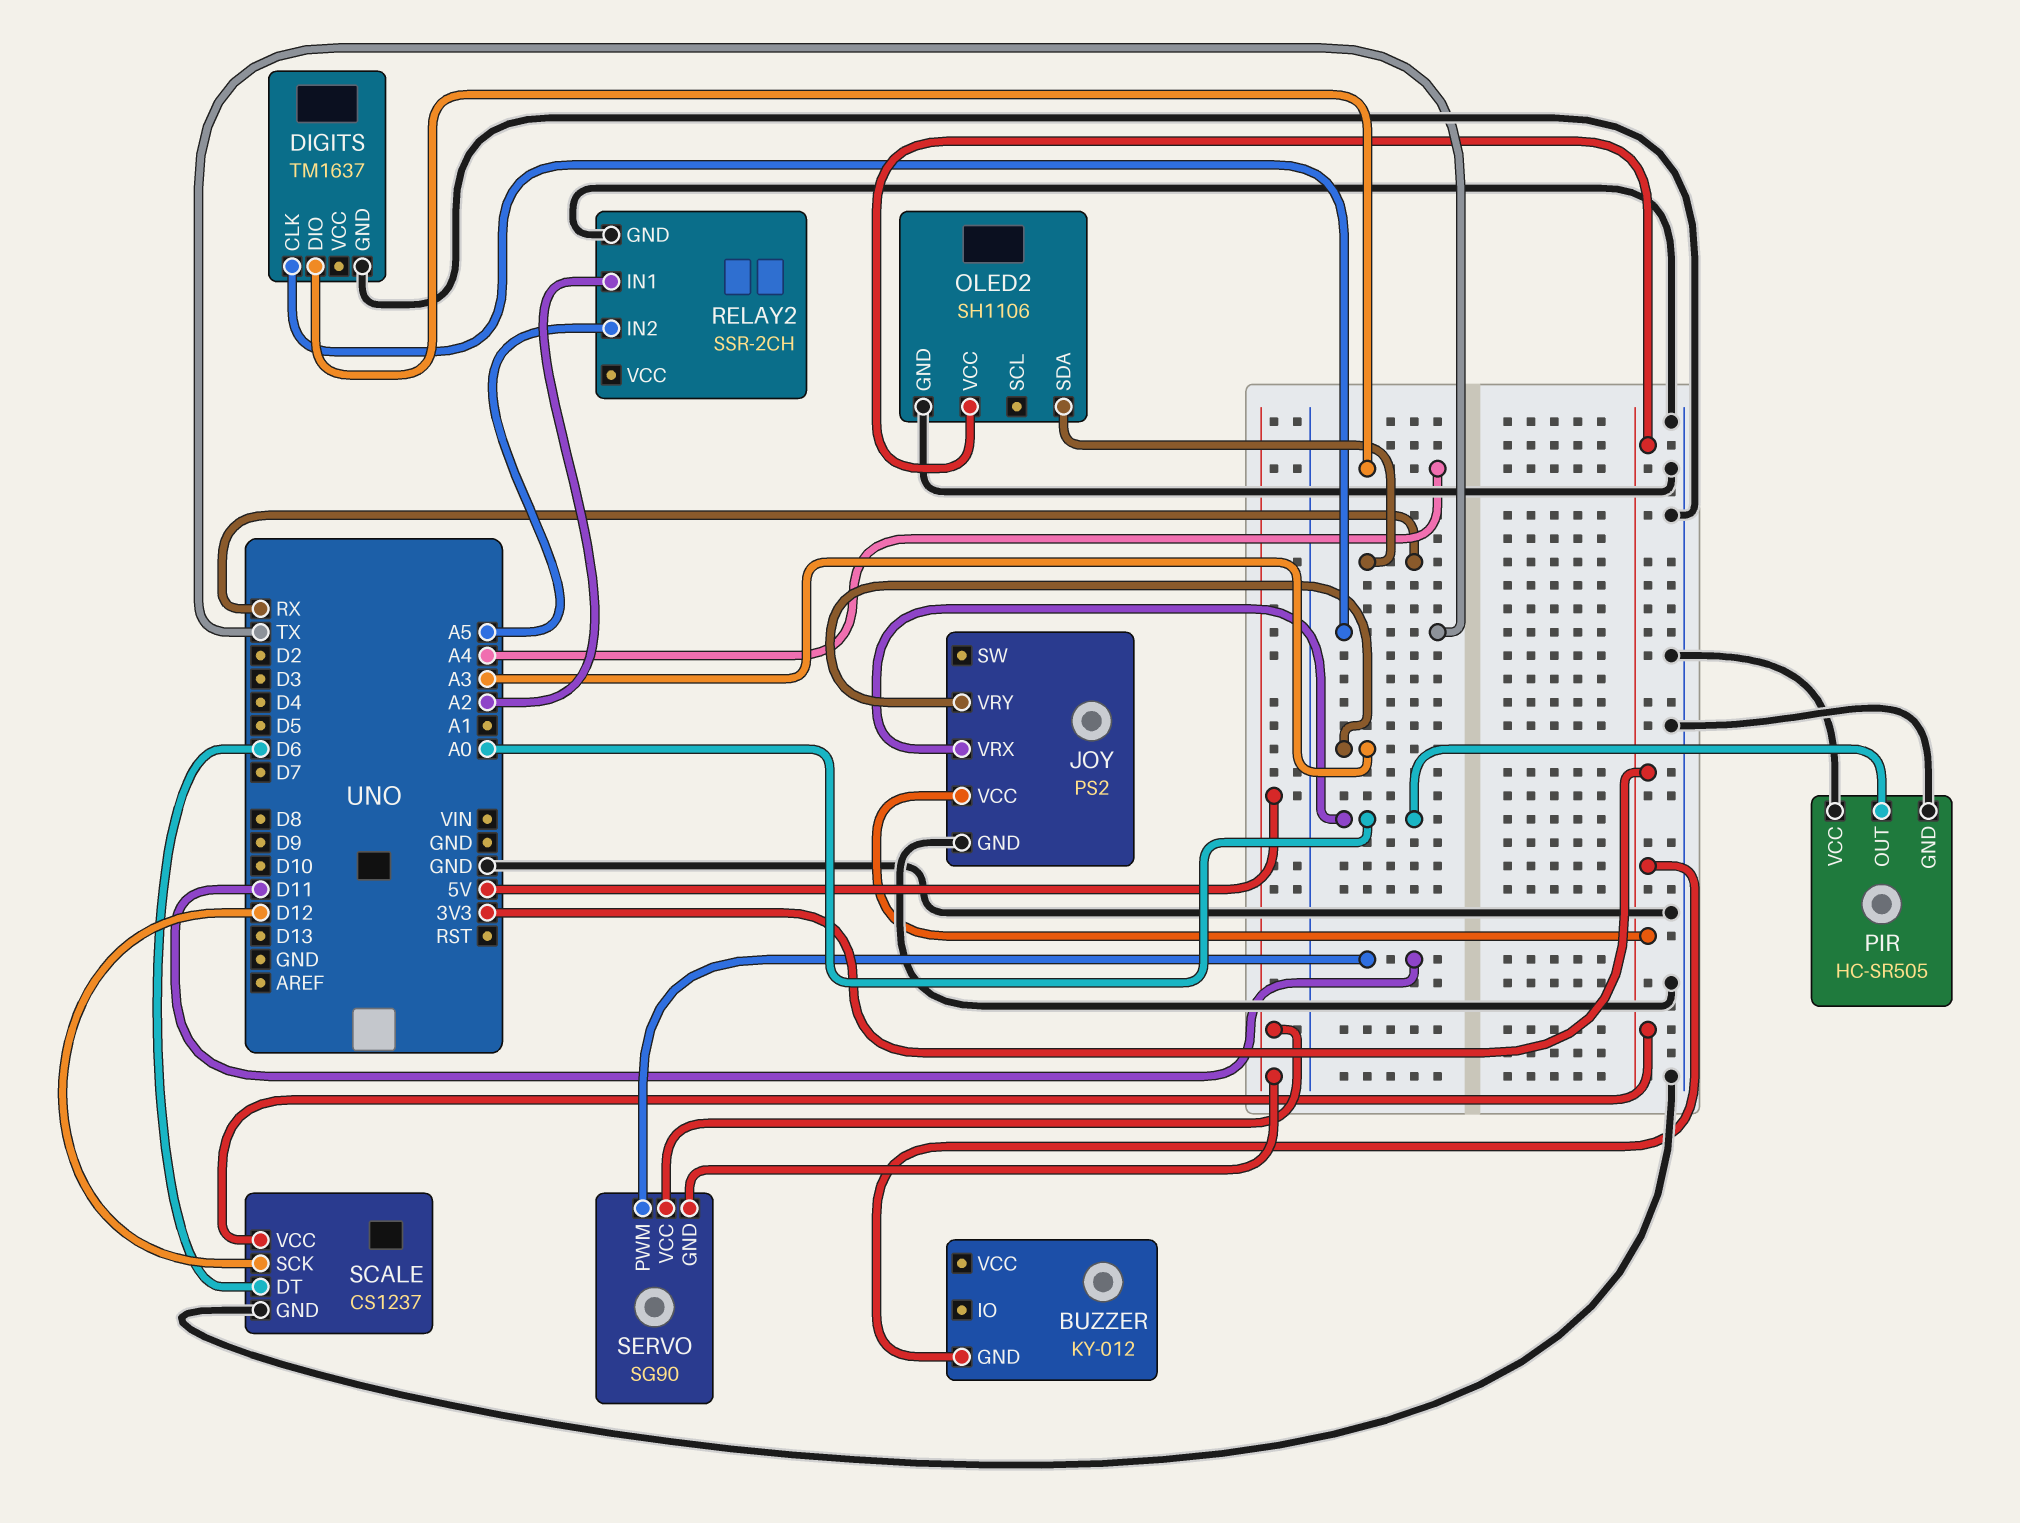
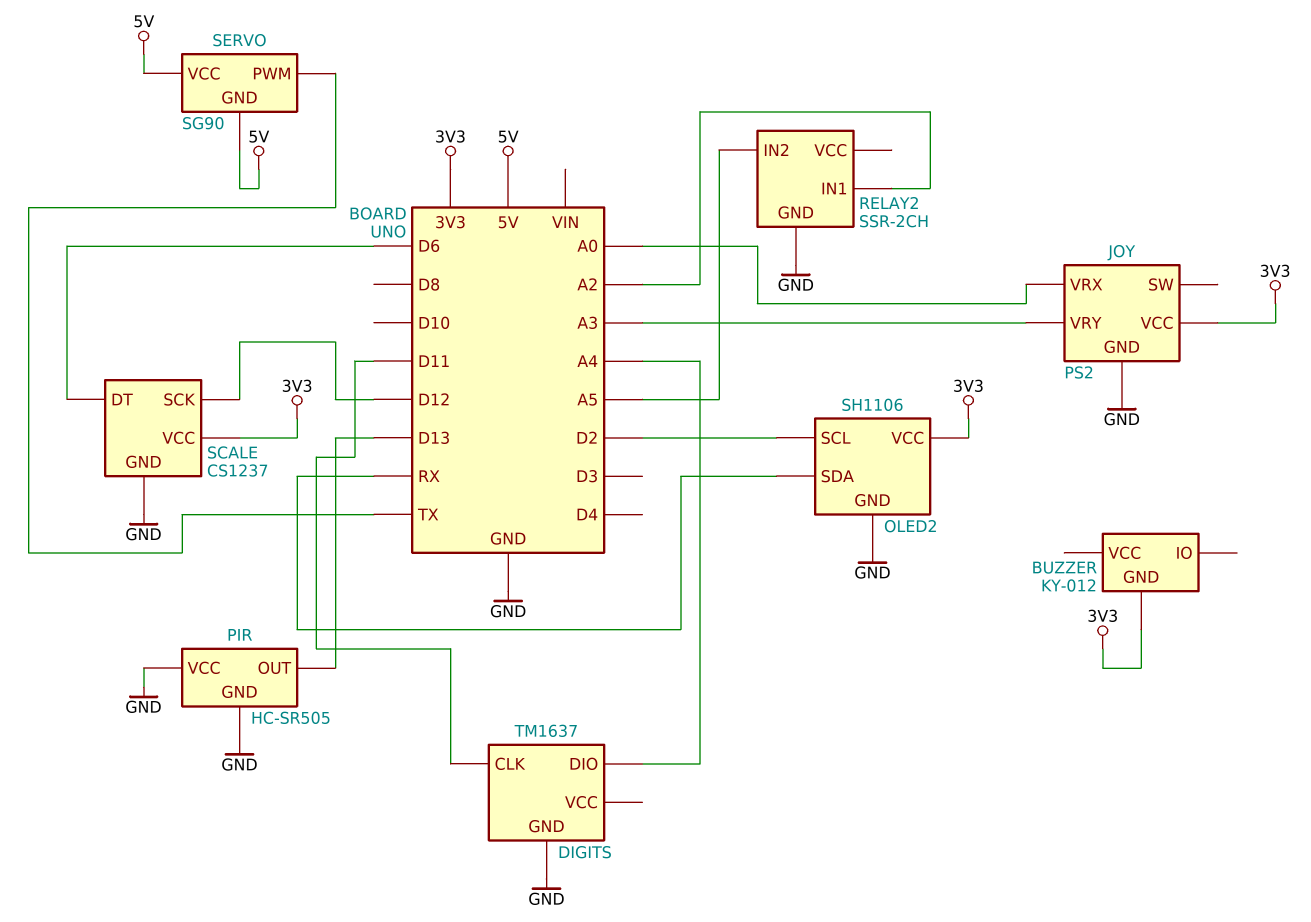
DIGITS pin CLK: TX -> D11
OLED2 pin SCL: none -> D2
PIR pin OUT: A0 -> D13
SERVO pin PWM: D11 -> TX

